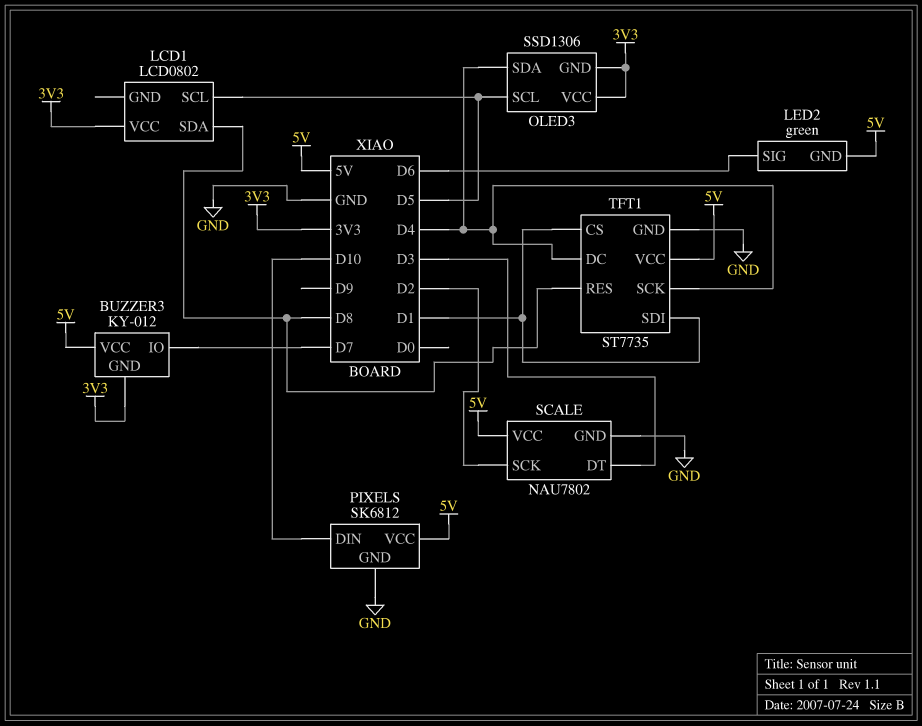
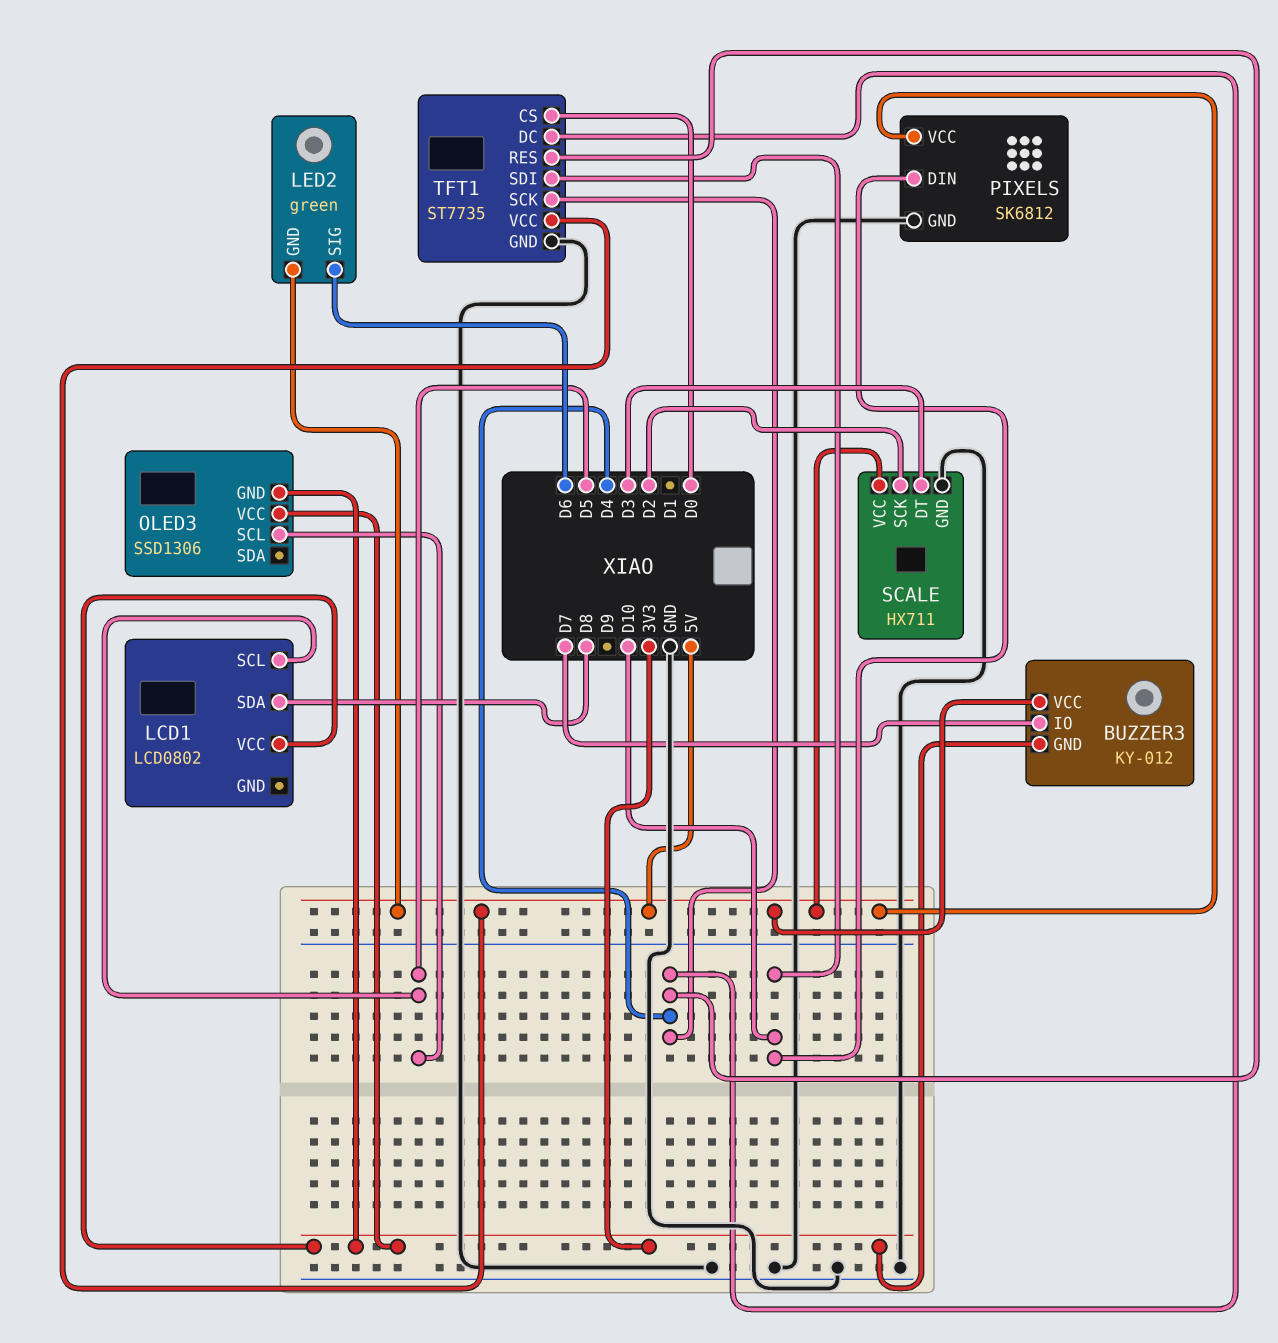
OLED3 pin SDA: D4 -> none
SCALE: NAU7802 -> HX711
TFT1 pin CS: D1 -> D0
TFT1 pin RES: D8 -> D4
TFT1 pin SDI: D1 -> D10

